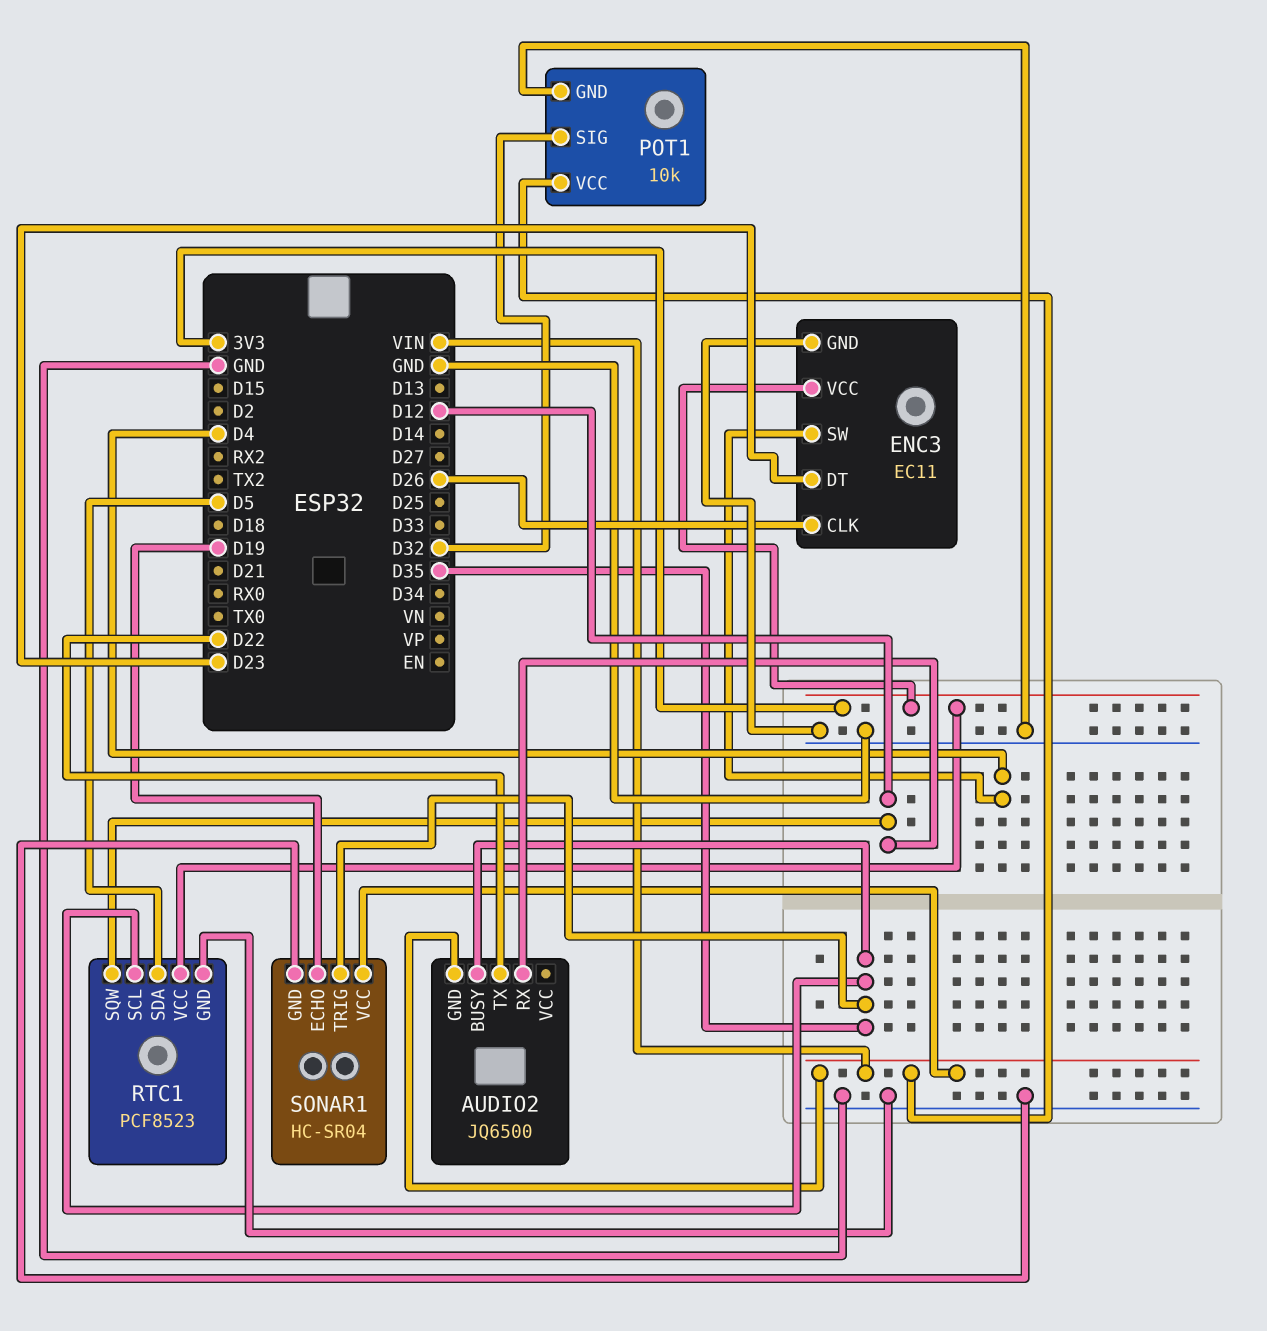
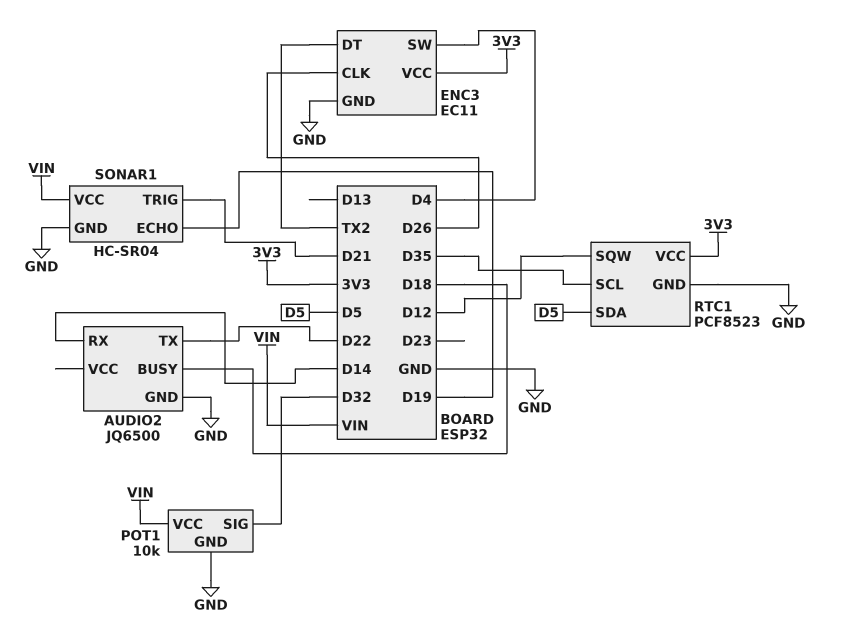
AUDIO2 pin BUSY: D35 -> D18
AUDIO2 pin GND: VIN -> GND
AUDIO2 pin RX: D12 -> D14
ENC3 pin DT: D23 -> TX2
SONAR1 pin TRIG: D35 -> D21

